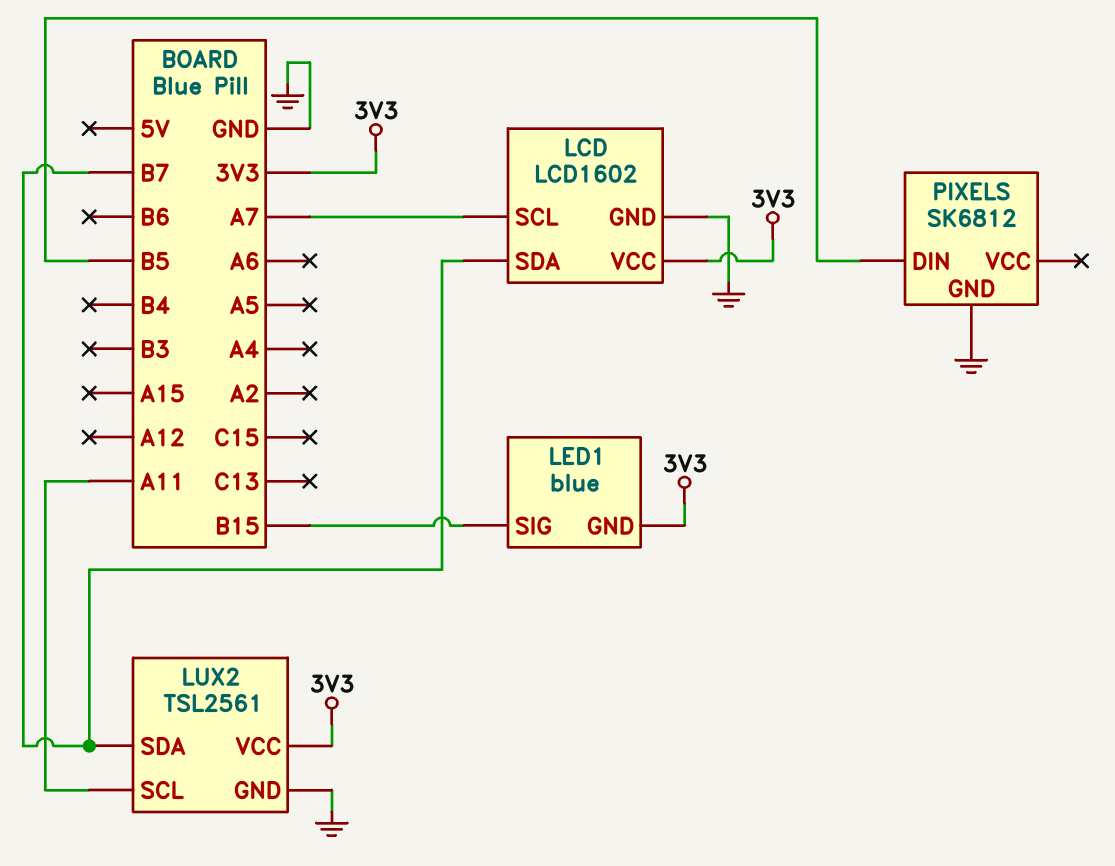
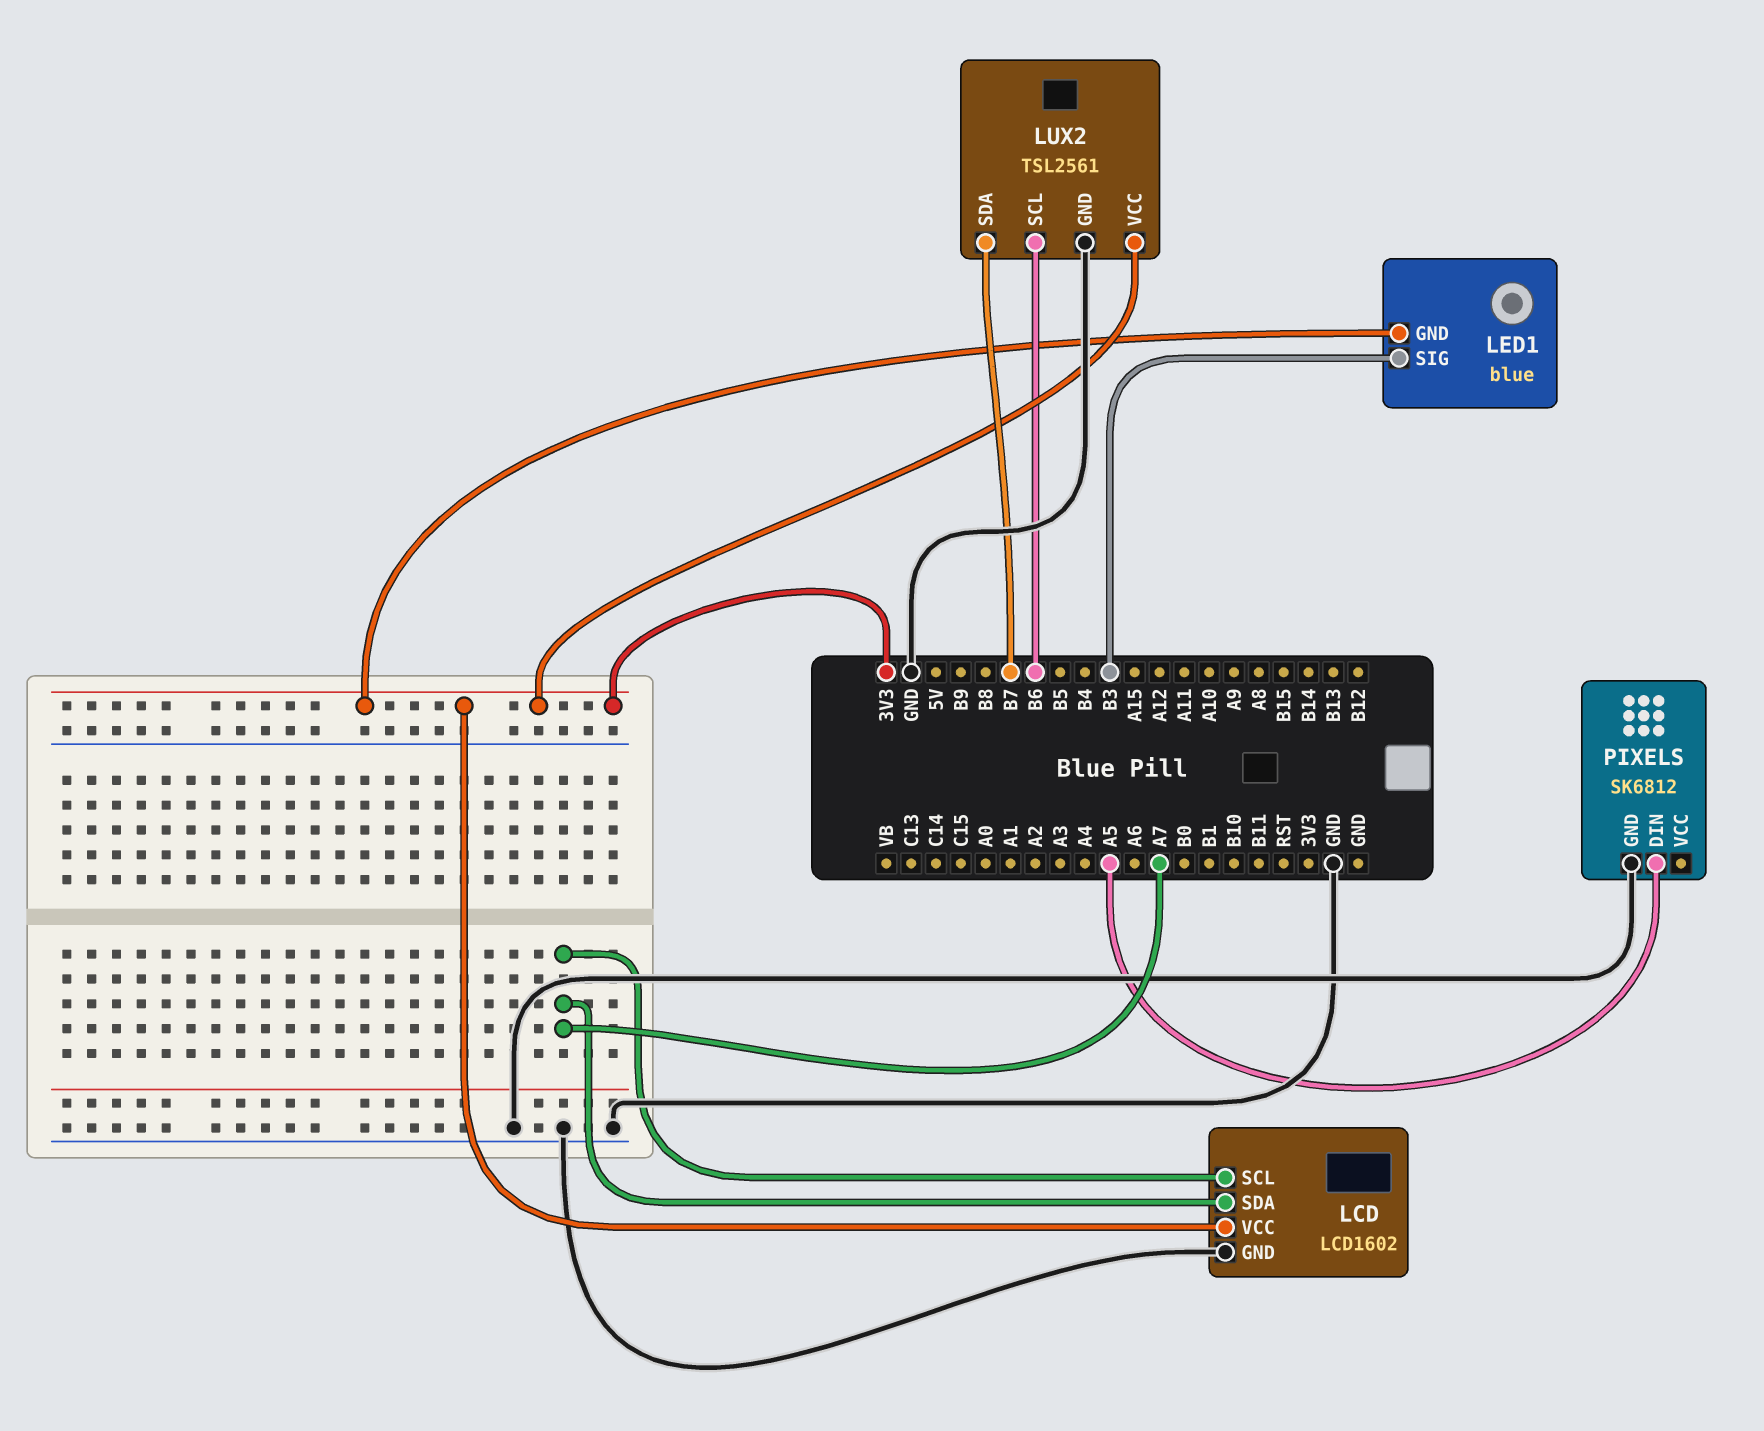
LCD pin SDA: B7 -> A7
LED1 pin SIG: B15 -> B3
LUX2 pin SCL: A11 -> B6
PIXELS pin DIN: B5 -> A5

